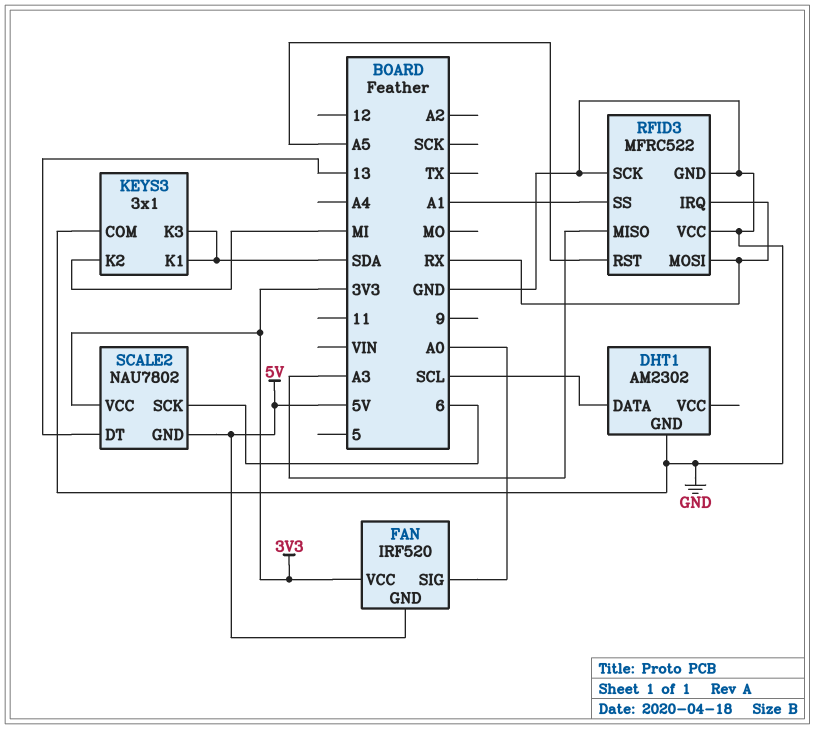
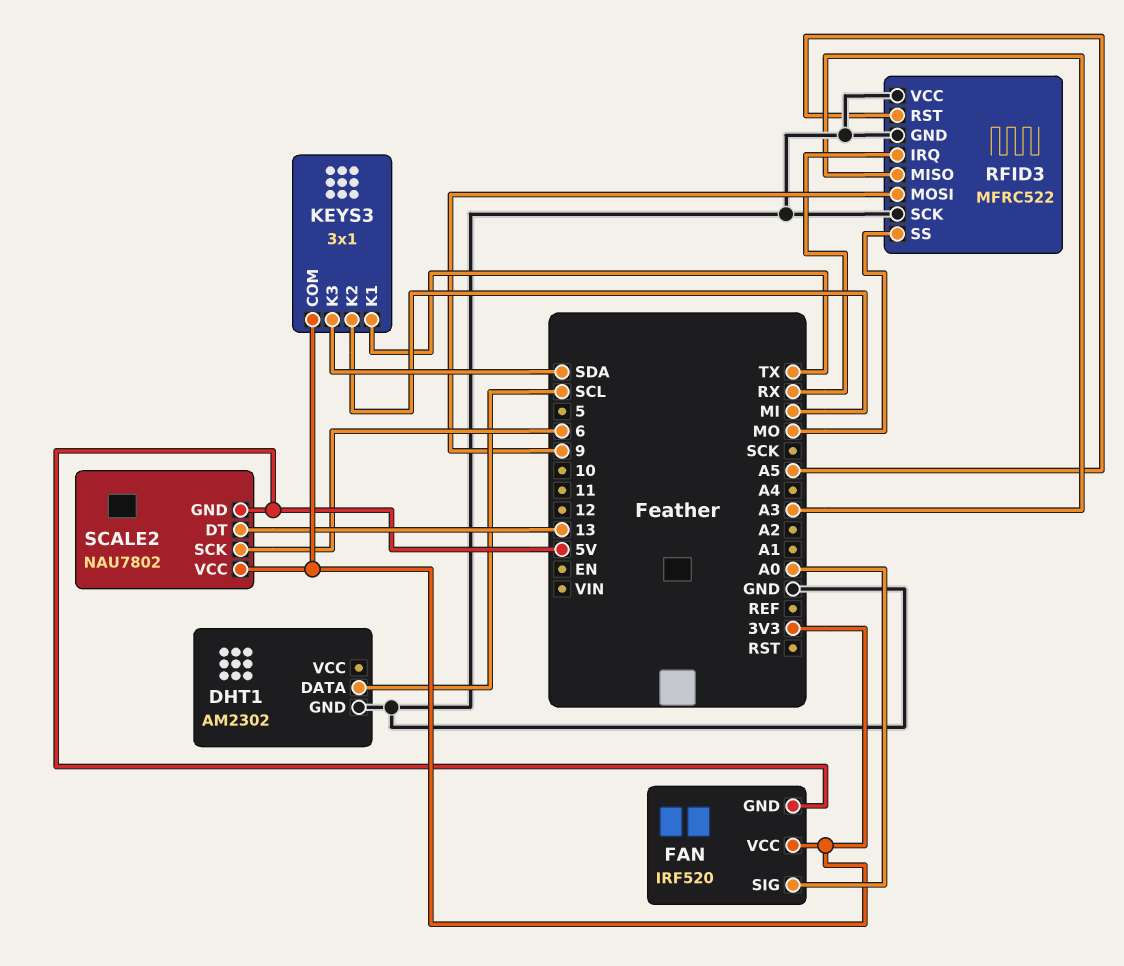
KEYS3 pin COM: GND -> 3V3
KEYS3 pin K1: SDA -> TX
RFID3 pin MOSI: RX -> 9
RFID3 pin SS: A1 -> MO

